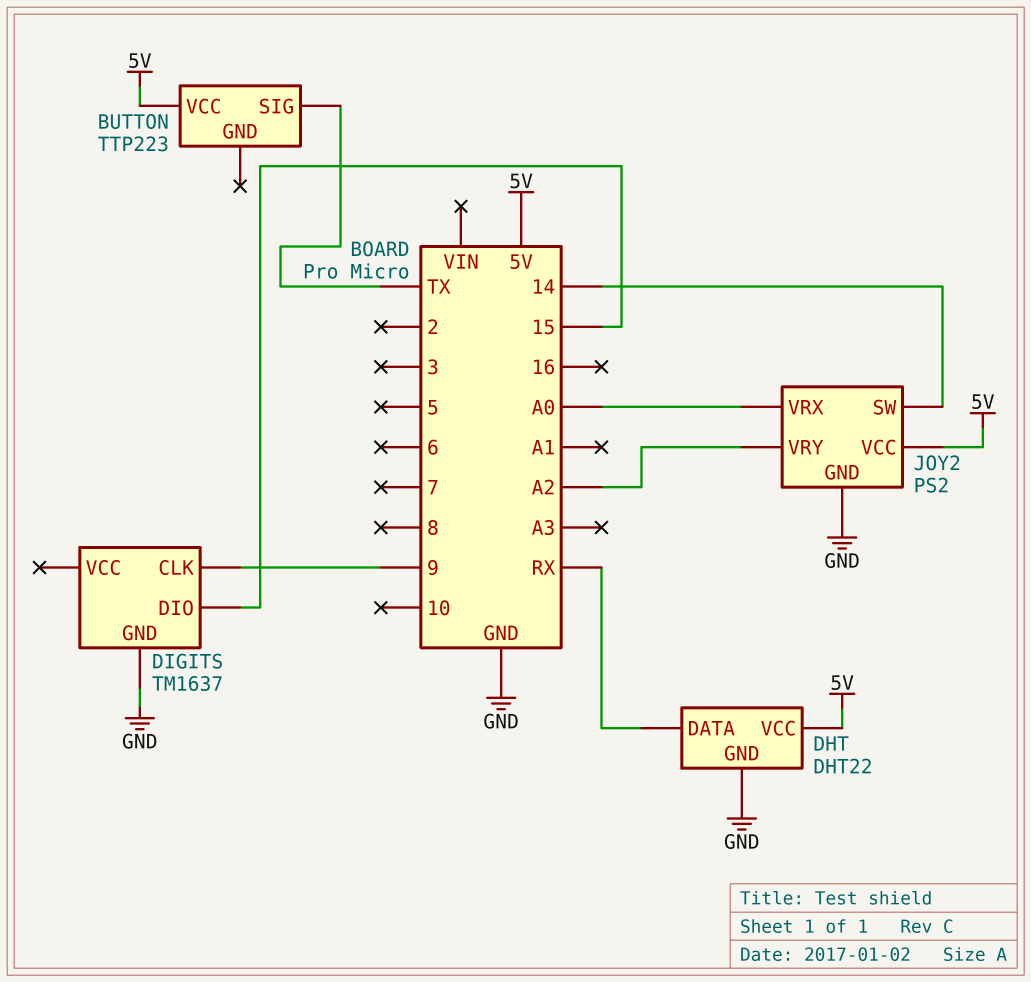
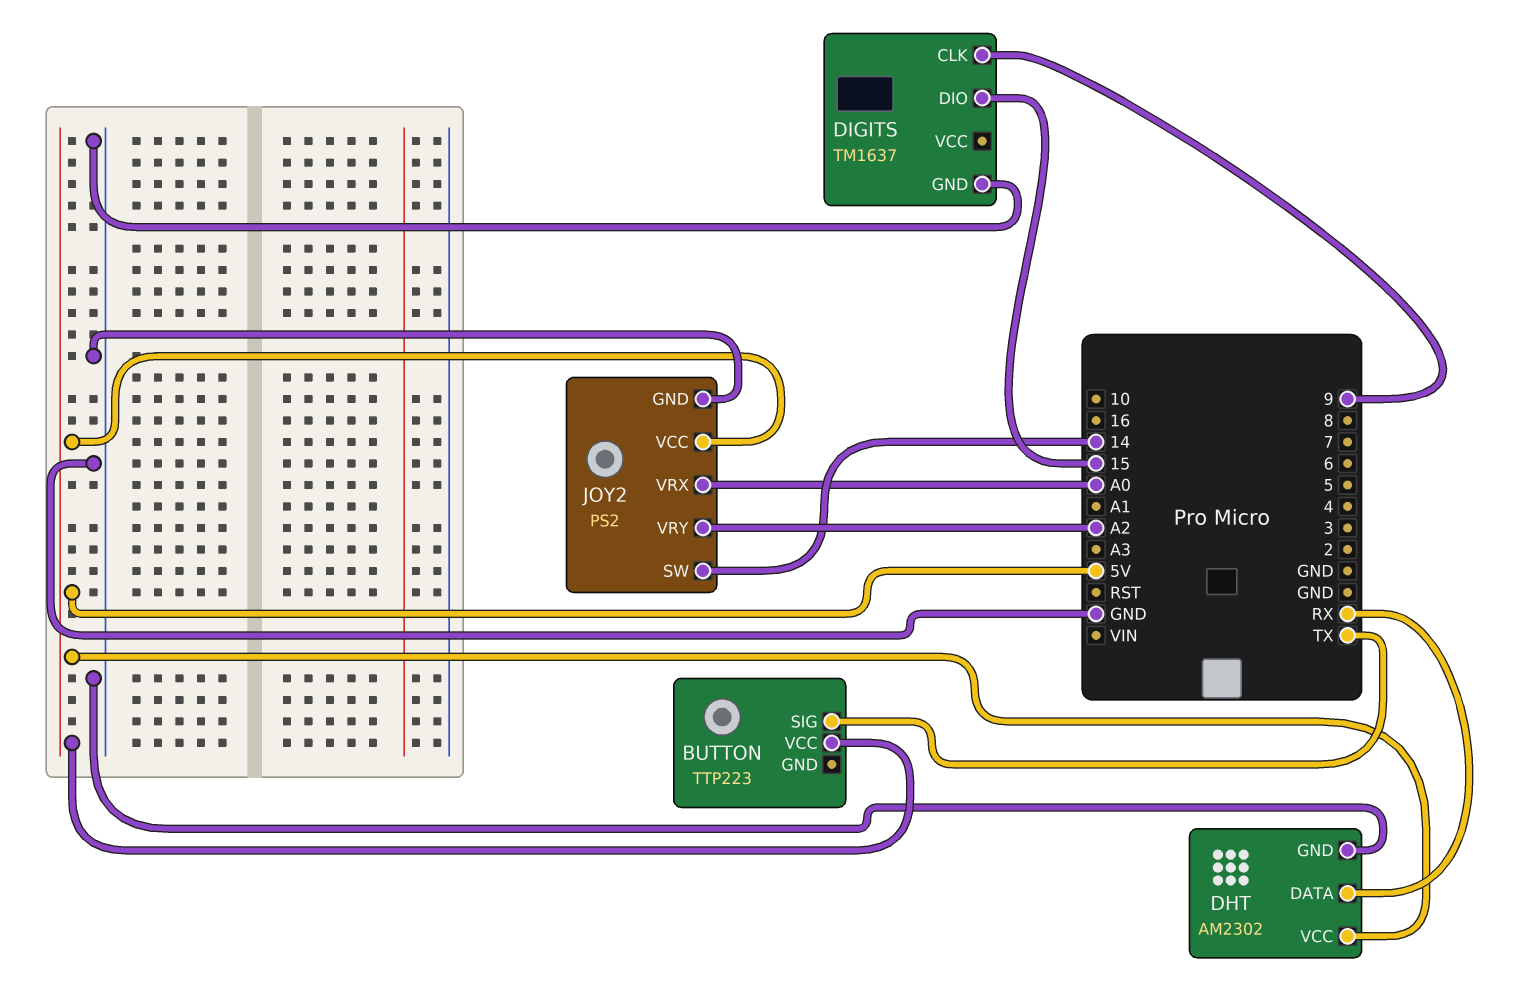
DHT: DHT22 -> AM2302

